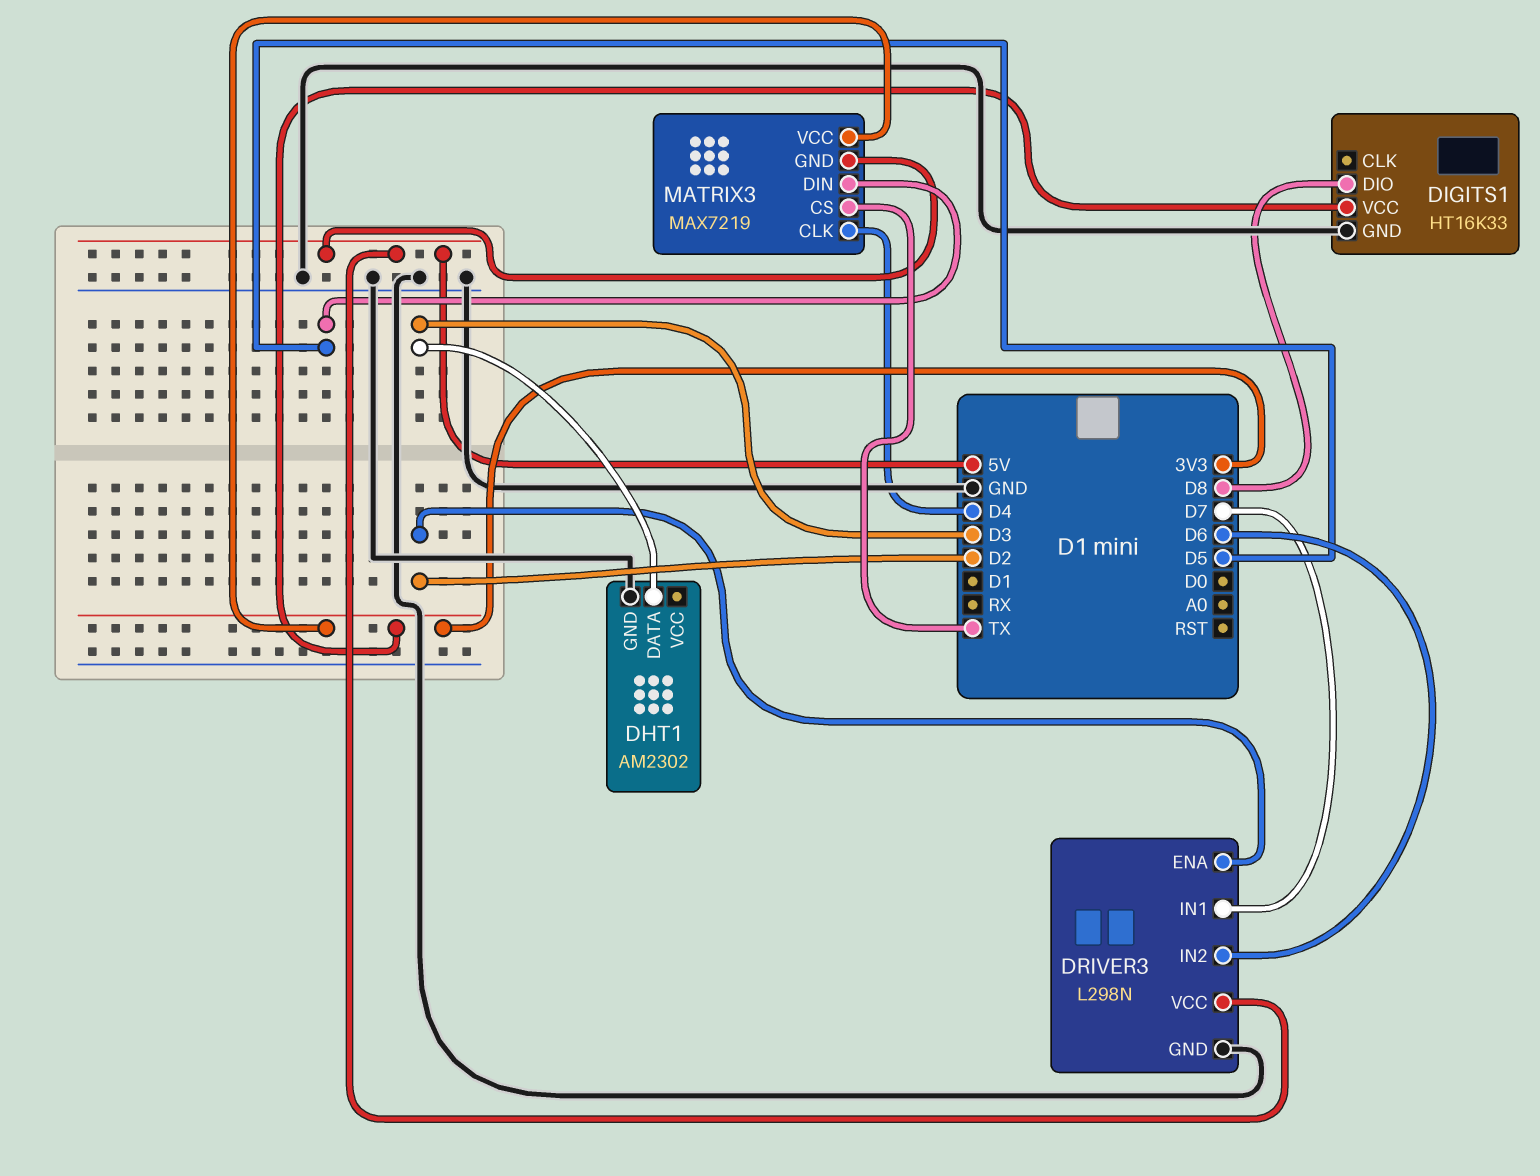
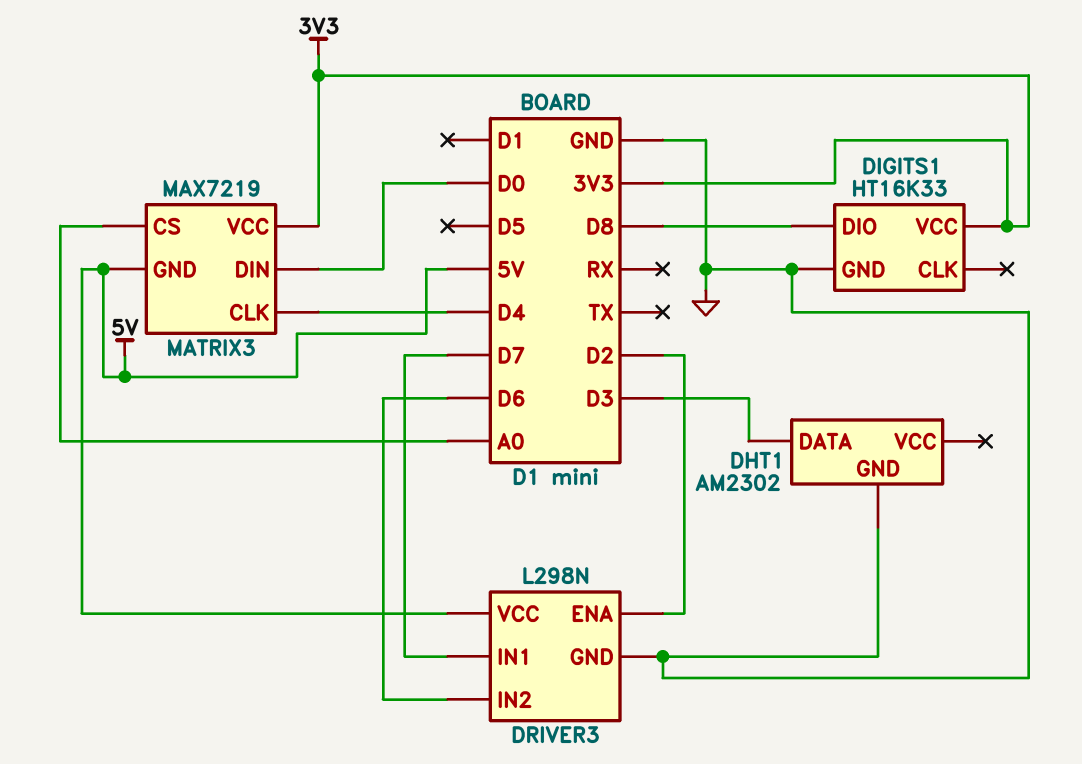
MATRIX3 pin CS: TX -> A0
MATRIX3 pin DIN: D5 -> D0

